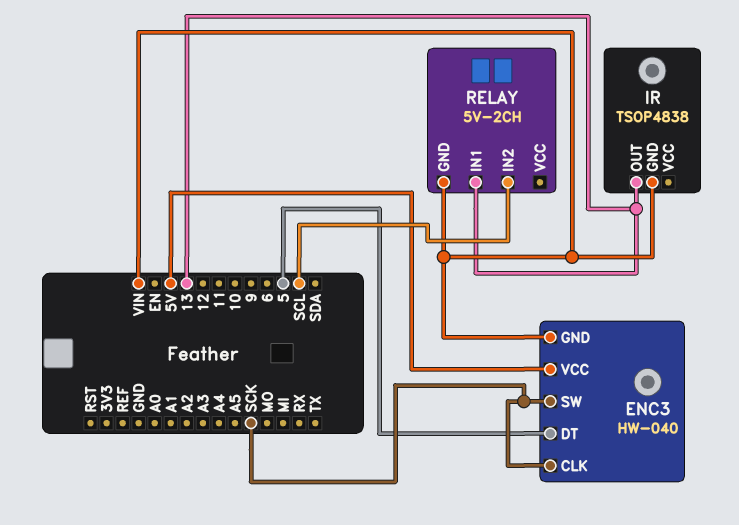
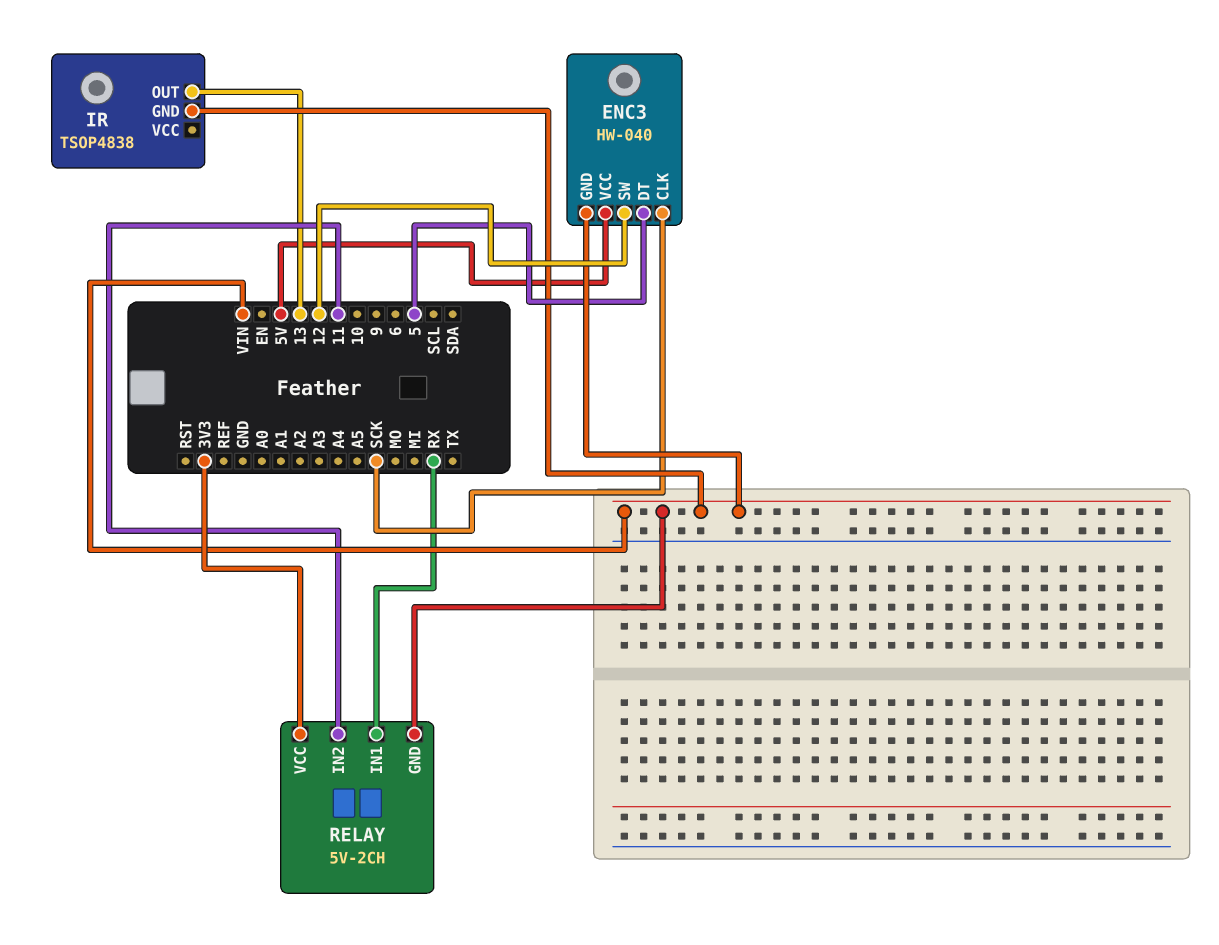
ENC3 pin SW: SCK -> 12
RELAY pin IN1: 13 -> RX
RELAY pin IN2: SCL -> 11
RELAY pin VCC: none -> 3V3

